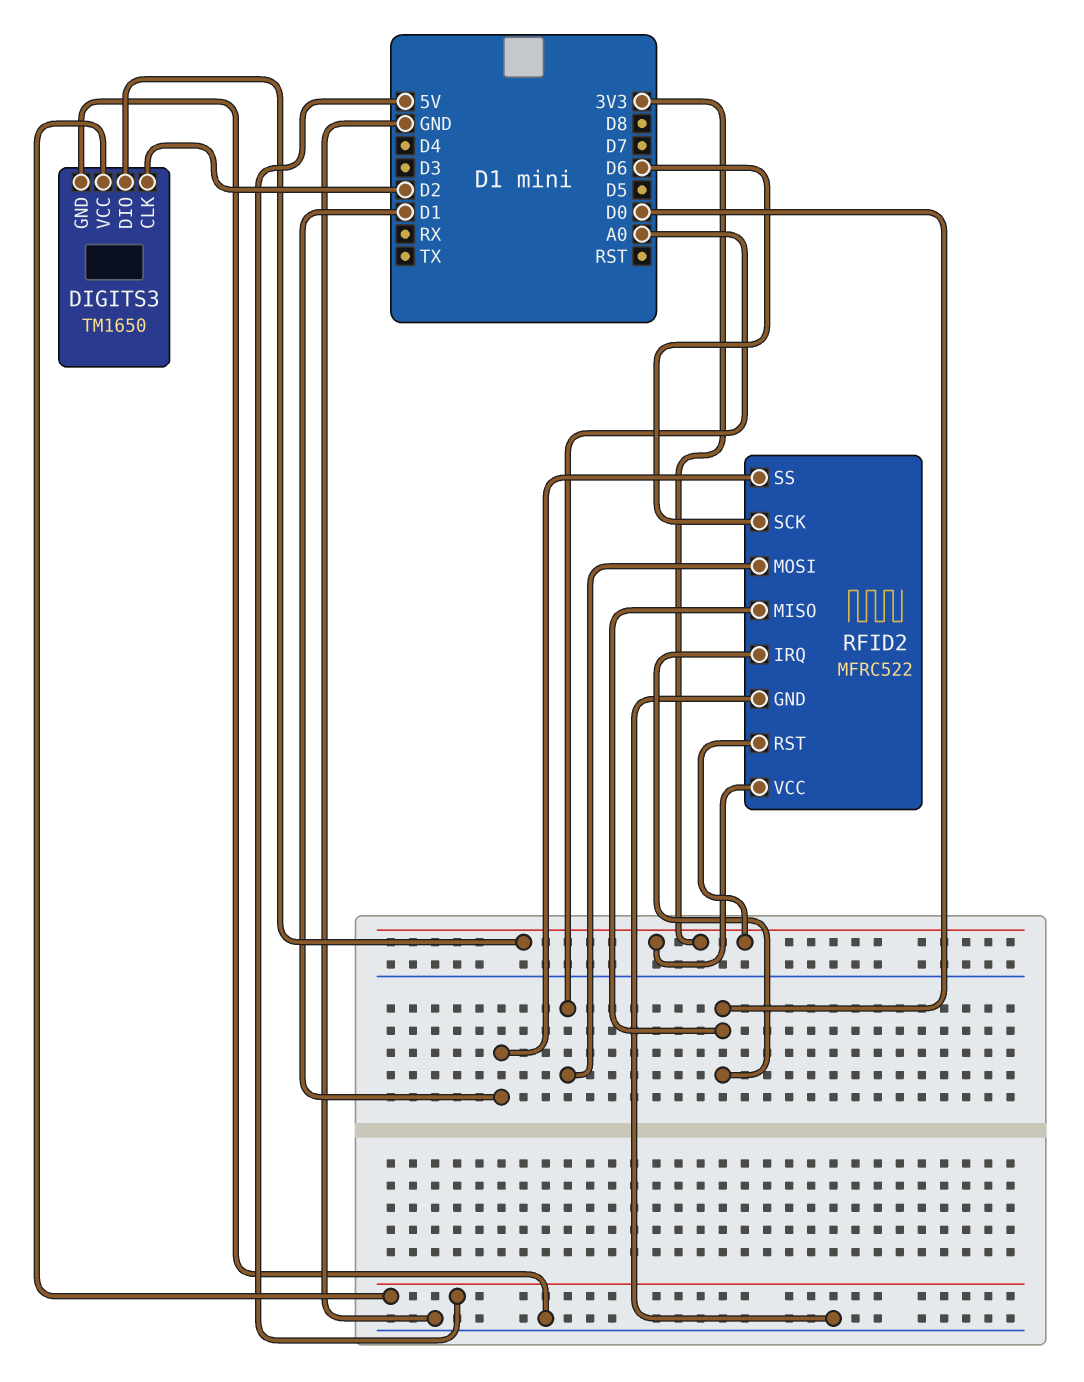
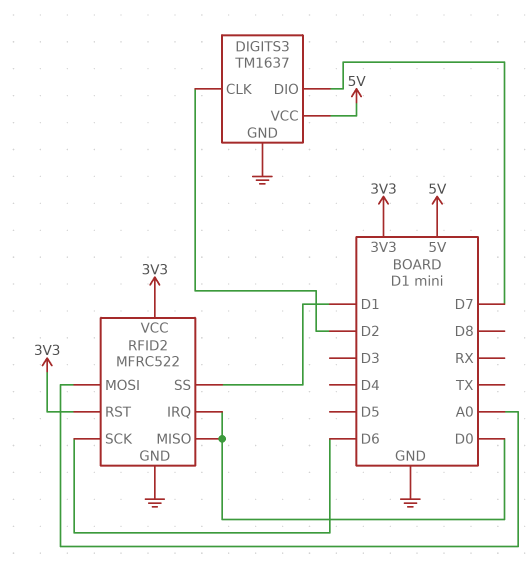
DIGITS3: TM1650 -> TM1637
DIGITS3 pin DIO: 3V3 -> D7

